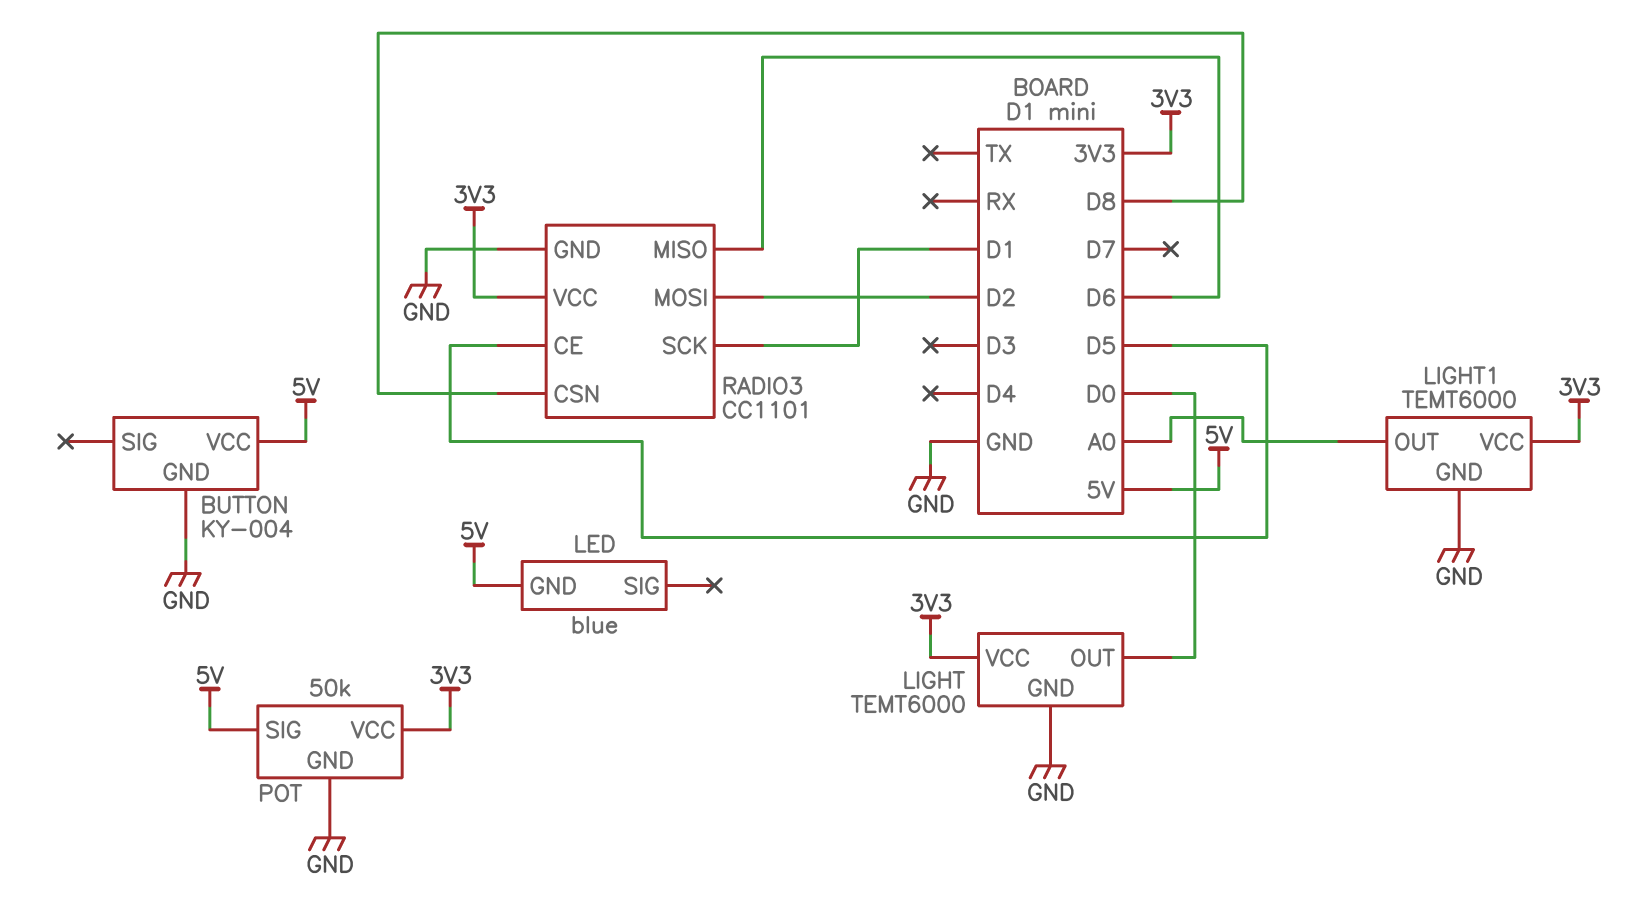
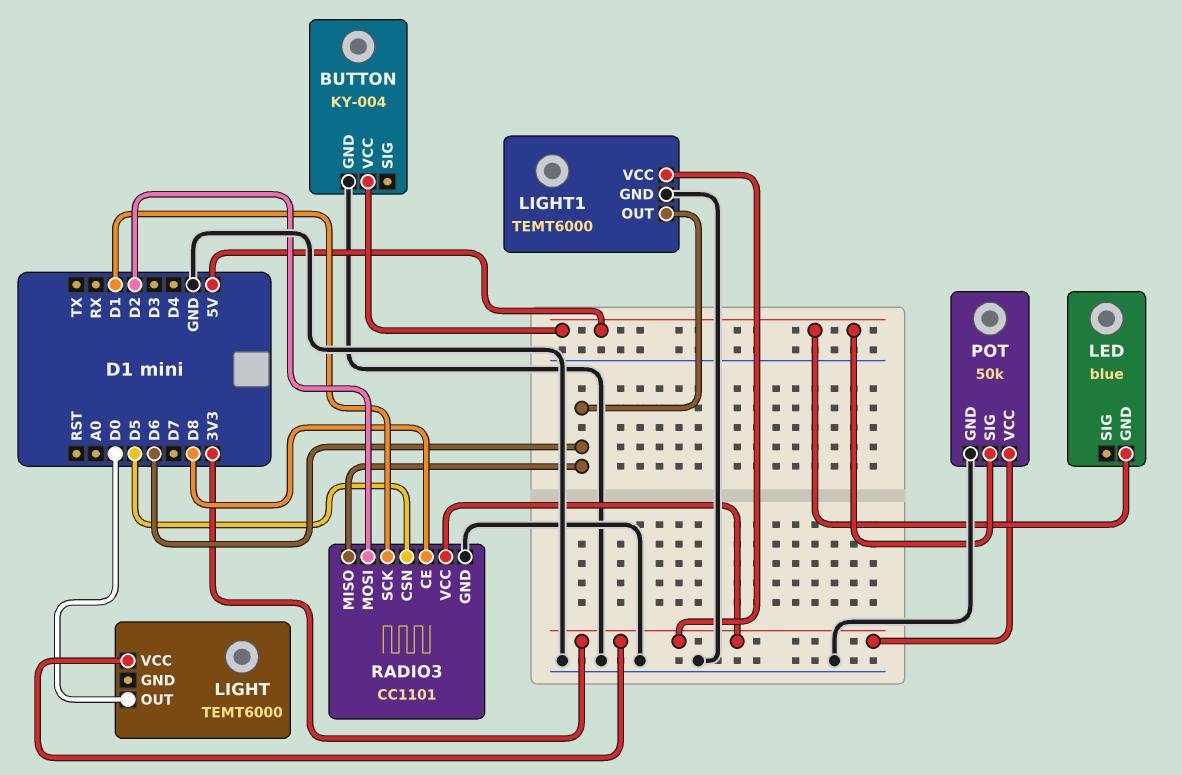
LIGHT pin GND: GND -> none
LIGHT1 pin OUT: A0 -> D6
RADIO3 pin CE: D5 -> D8
RADIO3 pin CSN: D8 -> D5

